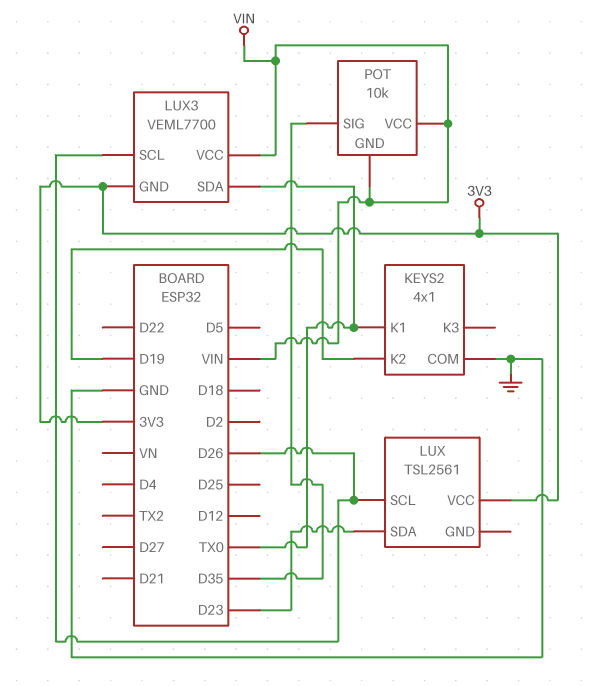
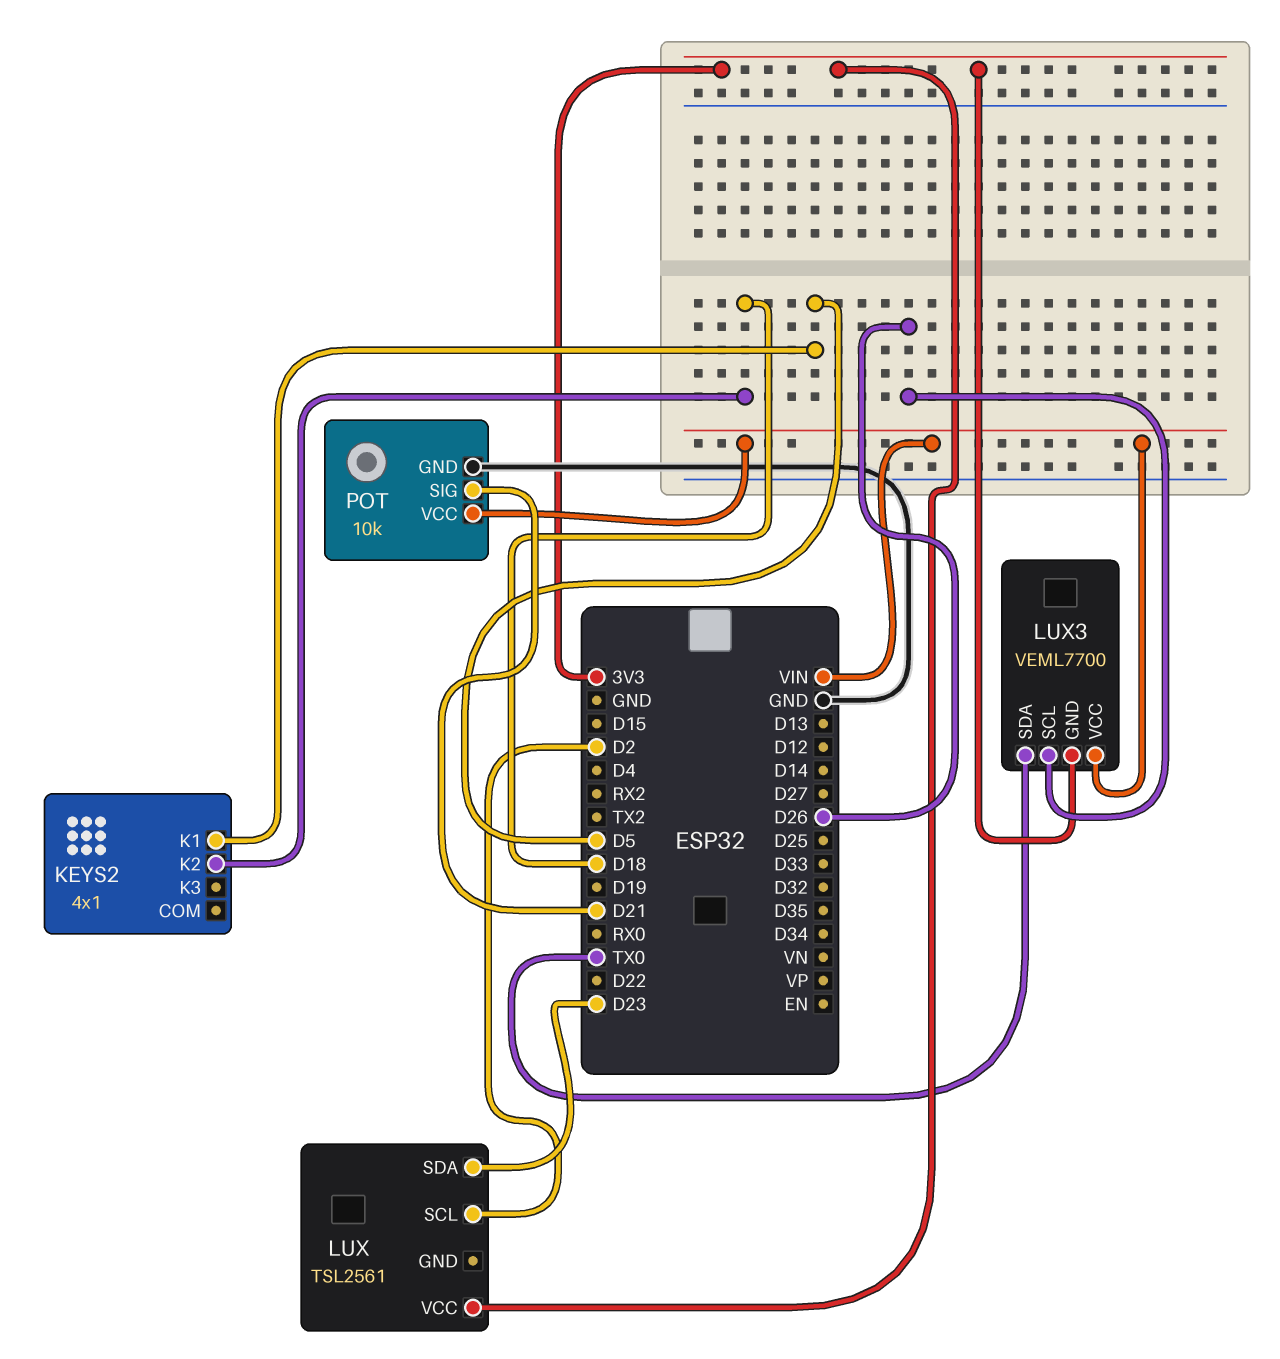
KEYS2 pin COM: GND -> none
KEYS2 pin K1: TX0 -> D5
KEYS2 pin K2: D19 -> D18
LUX pin SCL: D26 -> D2
POT pin GND: VIN -> GND
POT pin SIG: D35 -> D21

